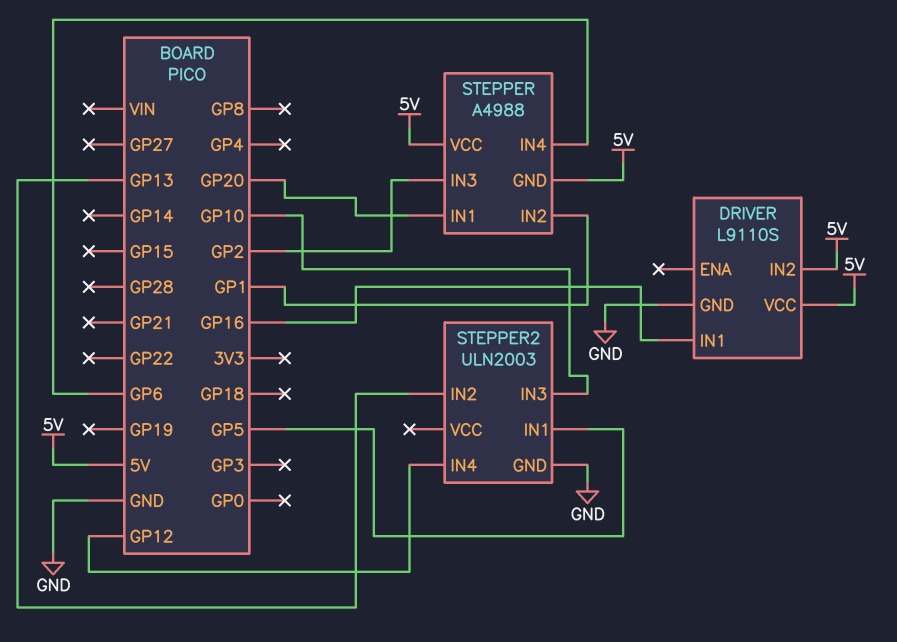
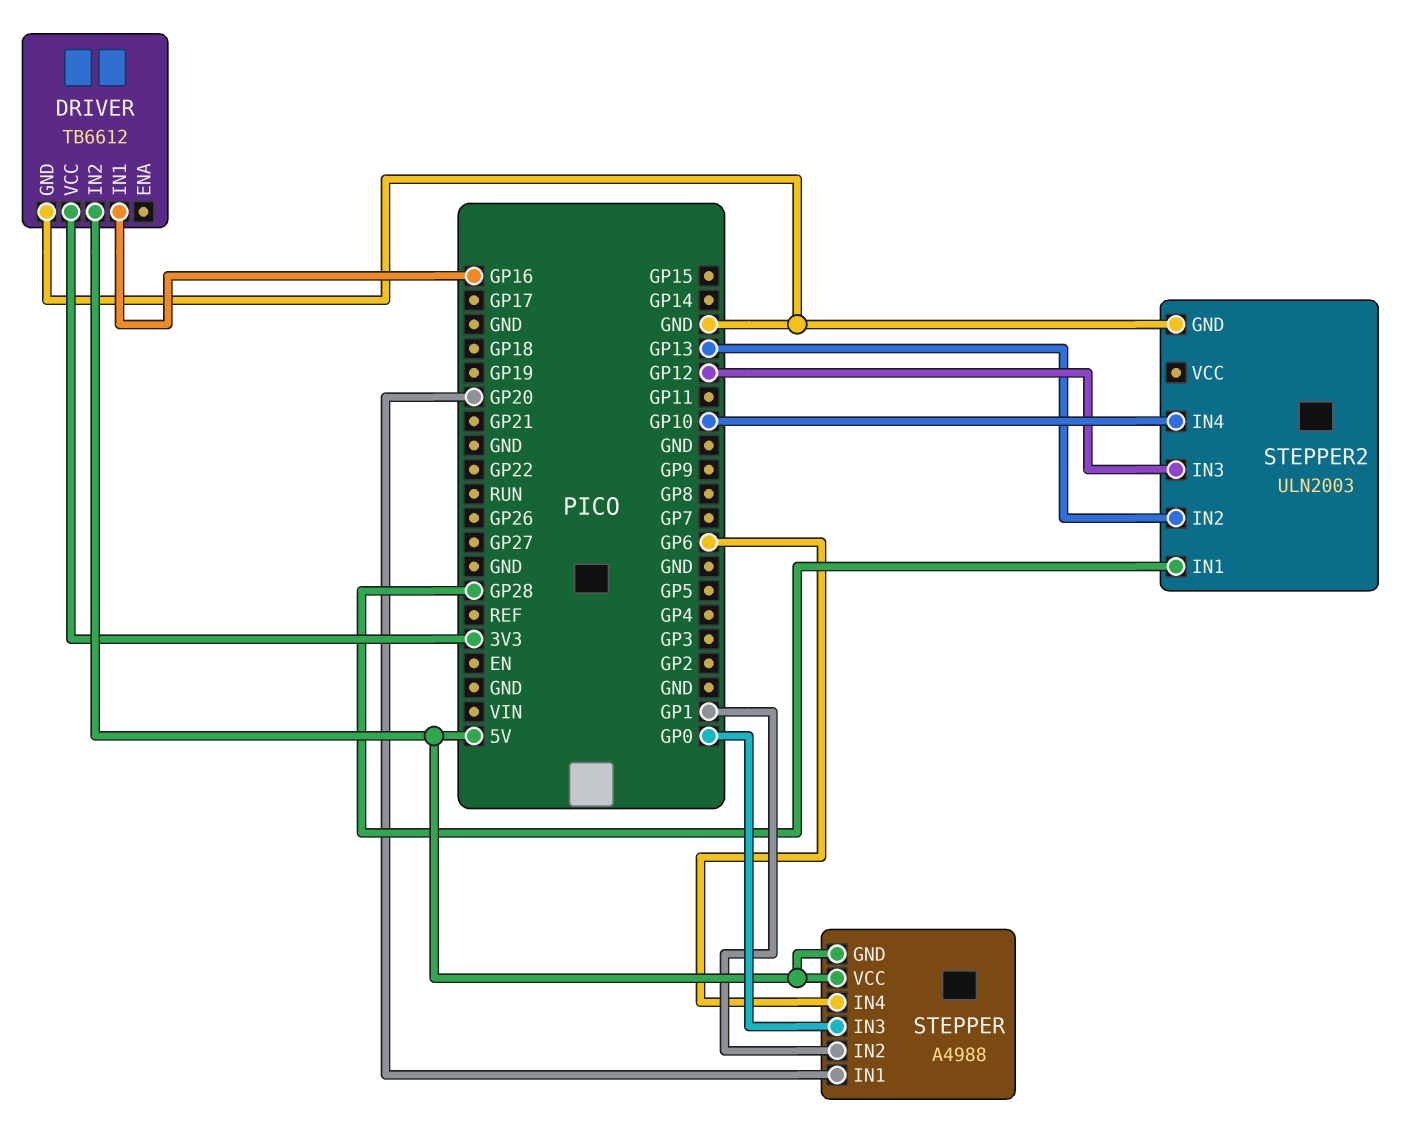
DRIVER: L9110S -> TB6612
DRIVER pin VCC: 5V -> 3V3
STEPPER pin IN3: GP2 -> GP0
STEPPER2 pin IN1: GP5 -> GP28
STEPPER2 pin IN3: GP10 -> GP12
STEPPER2 pin IN4: GP12 -> GP10

